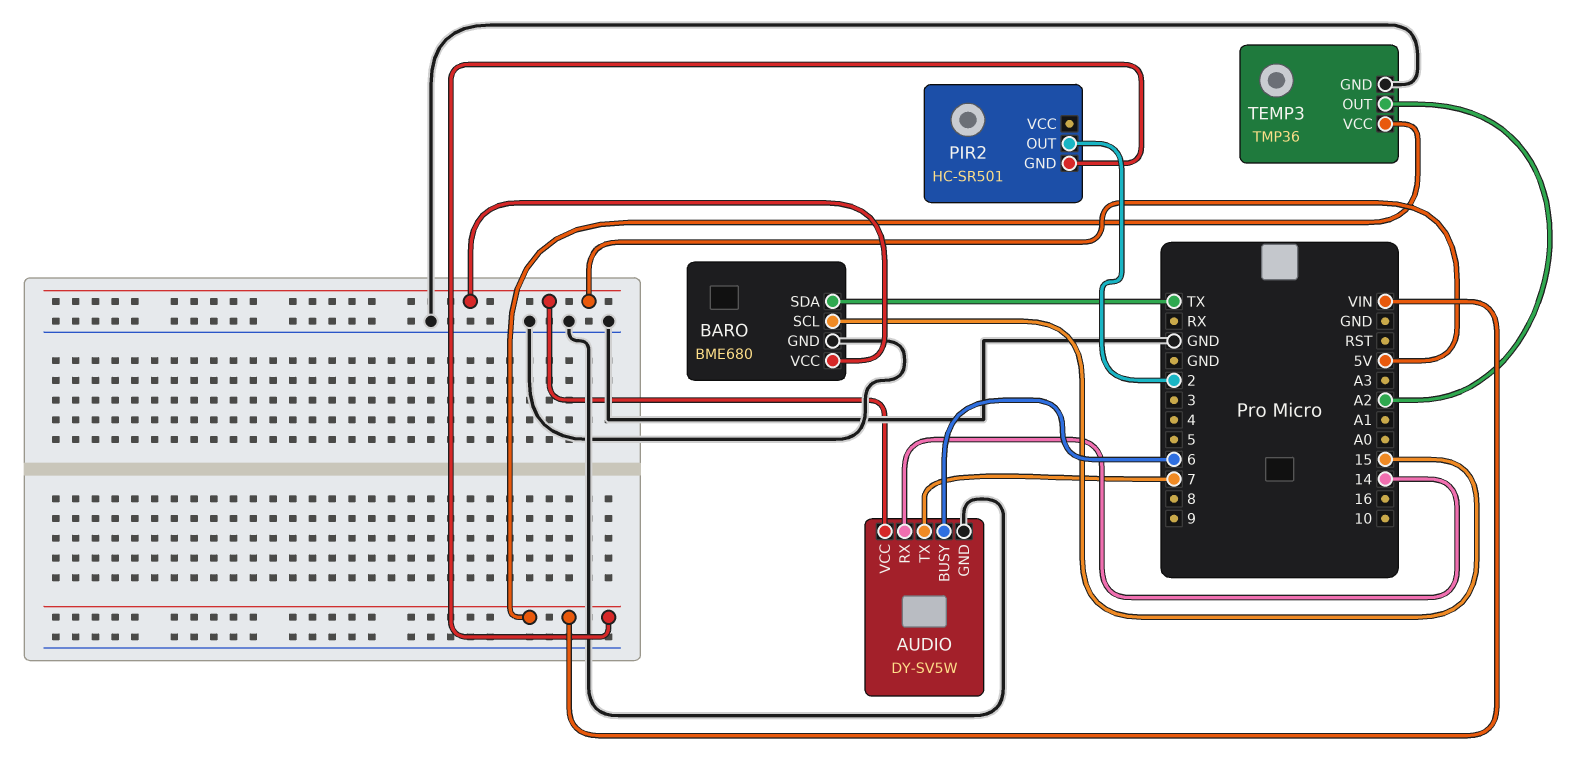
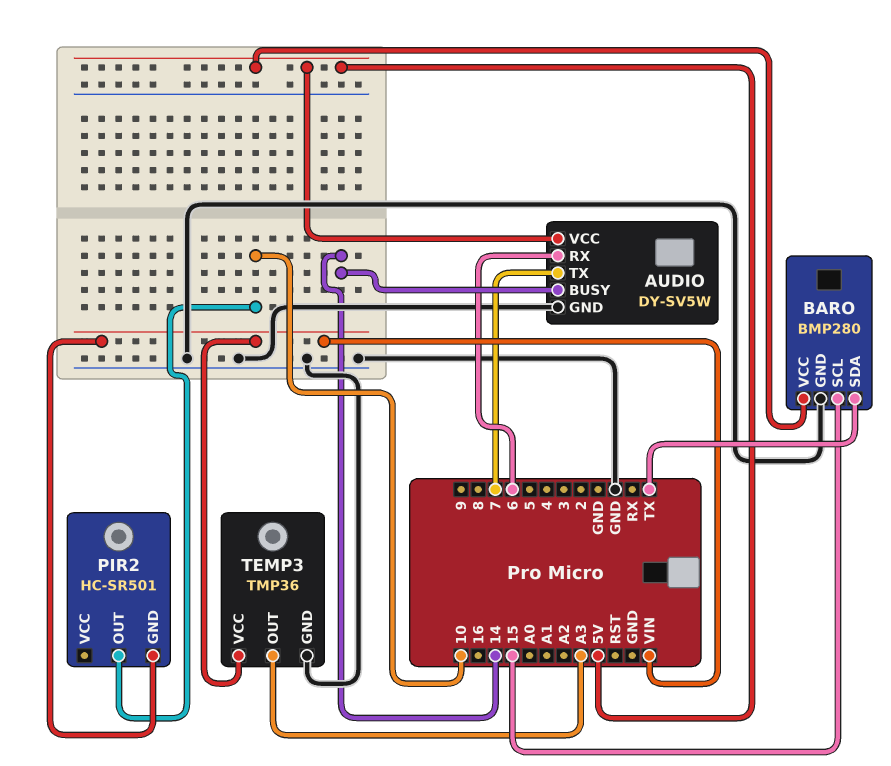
AUDIO pin BUSY: 6 -> 14
AUDIO pin RX: 14 -> 6
BARO: BME680 -> BMP280
PIR2 pin OUT: 2 -> 10
TEMP3 pin OUT: A2 -> A3

